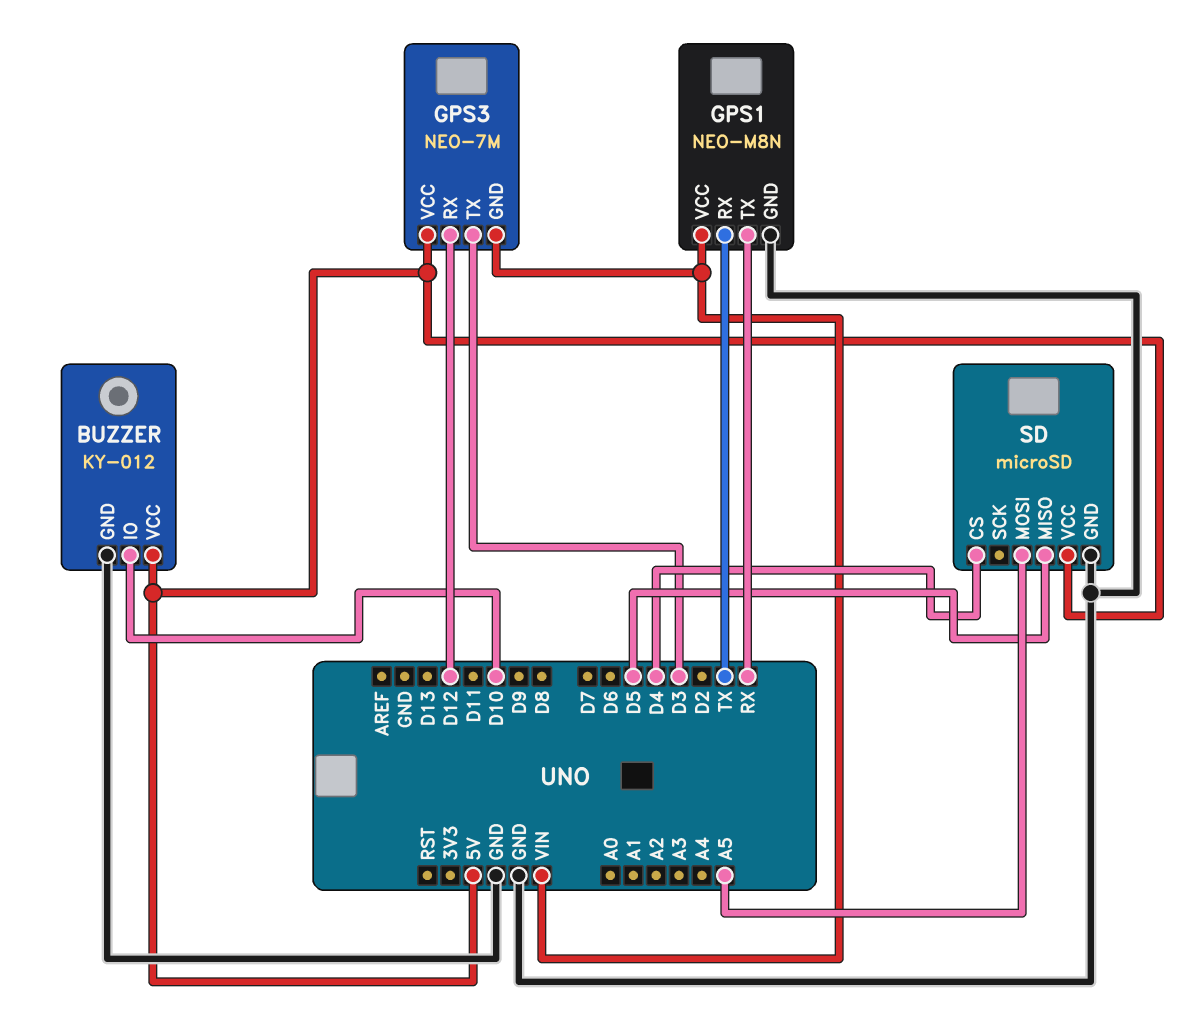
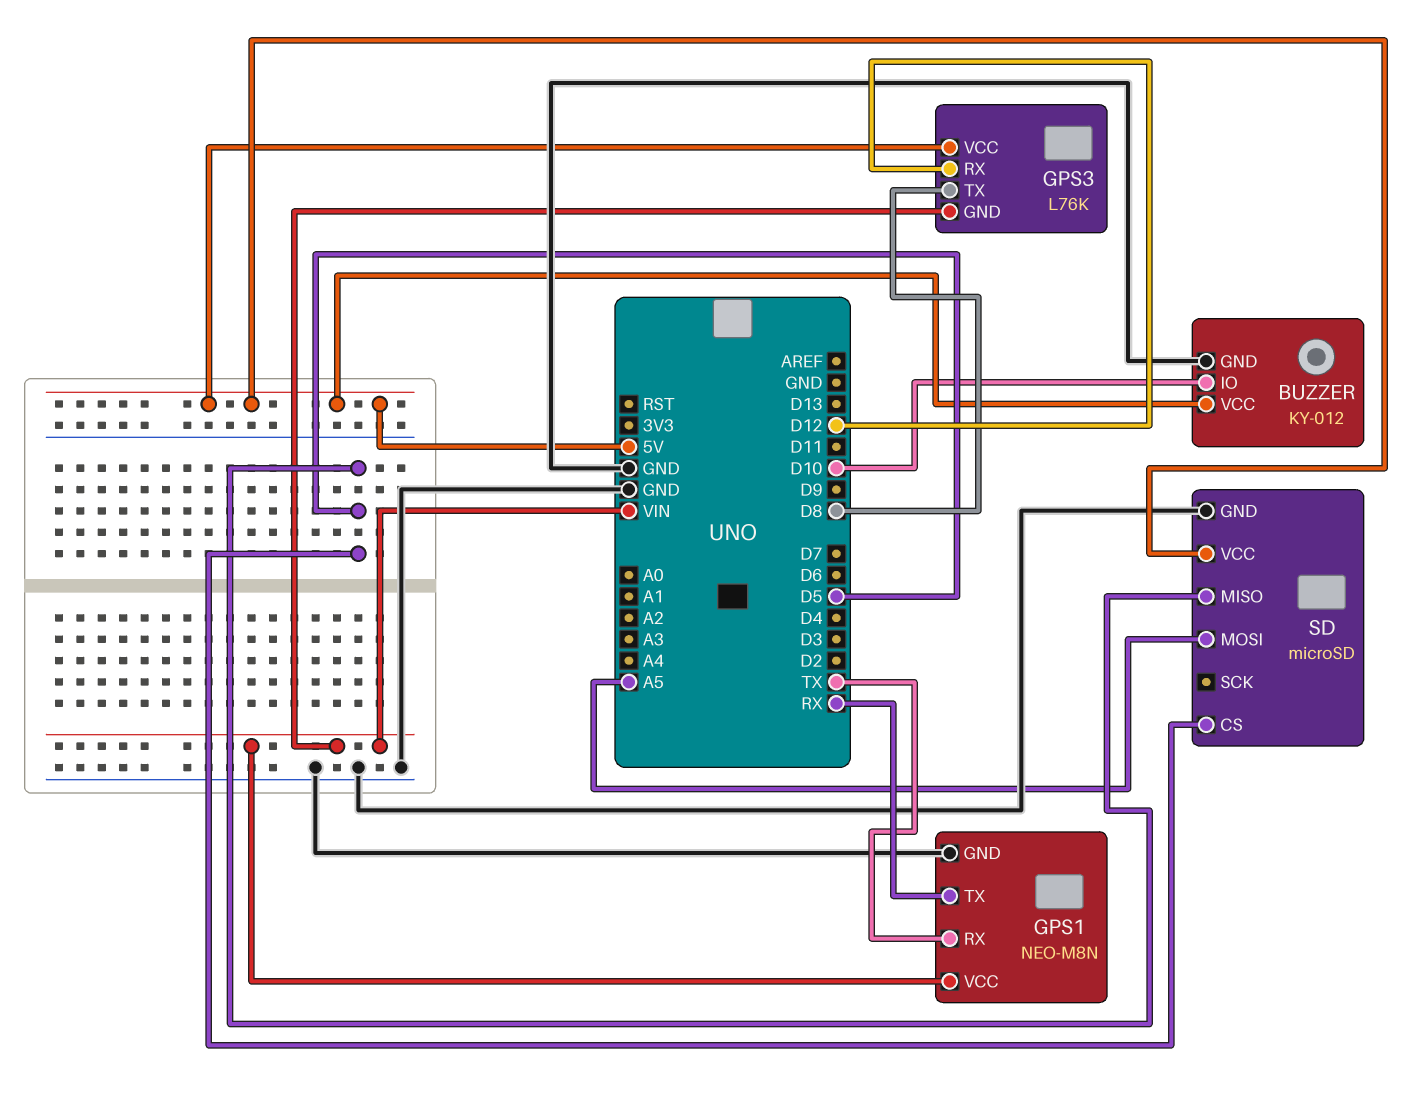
GPS3: NEO-7M -> L76K
GPS3 pin TX: D3 -> D8
SD pin CS: D4 -> D5

